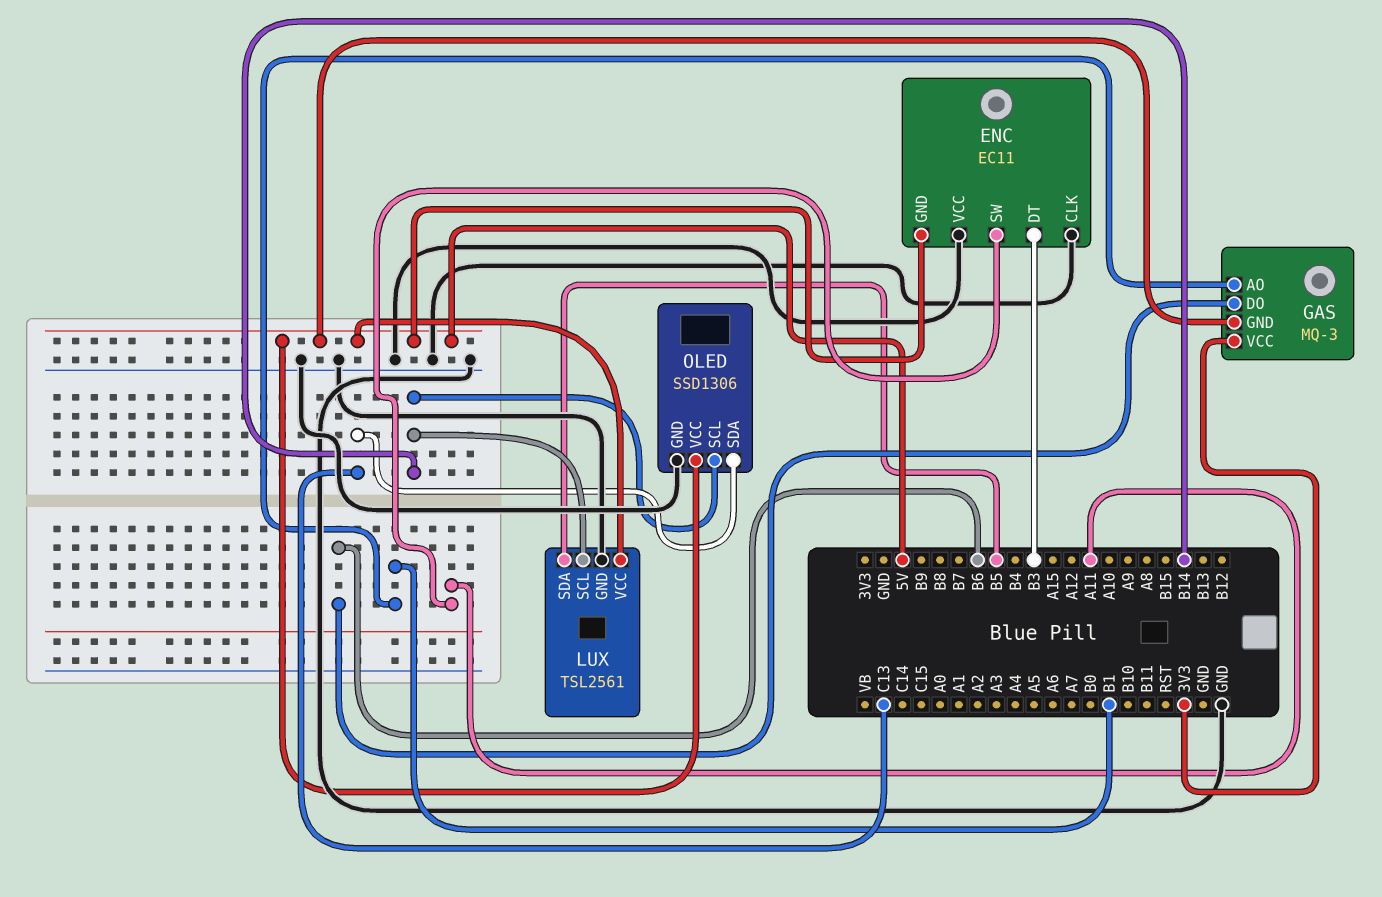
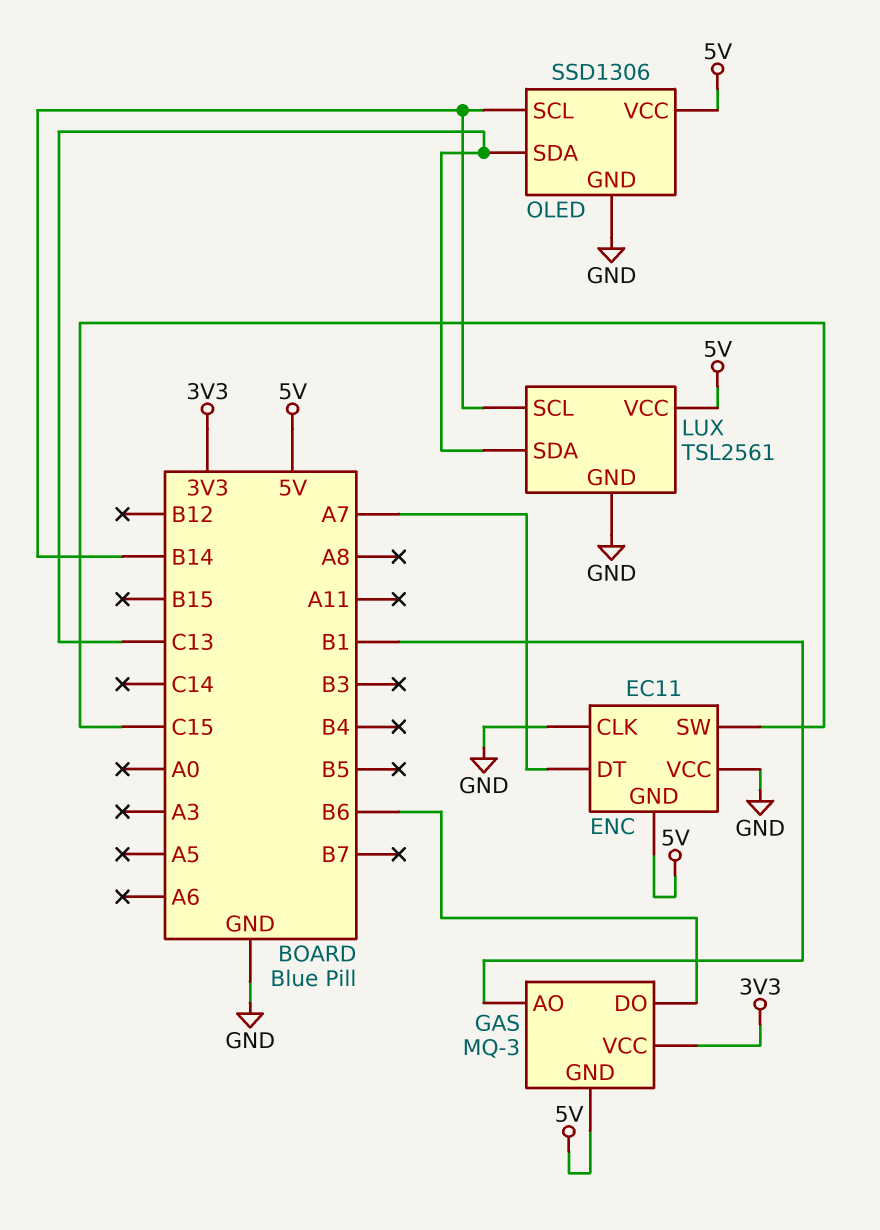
ENC pin DT: B3 -> A7
ENC pin SW: A11 -> C15
LUX pin SDA: B5 -> C13

